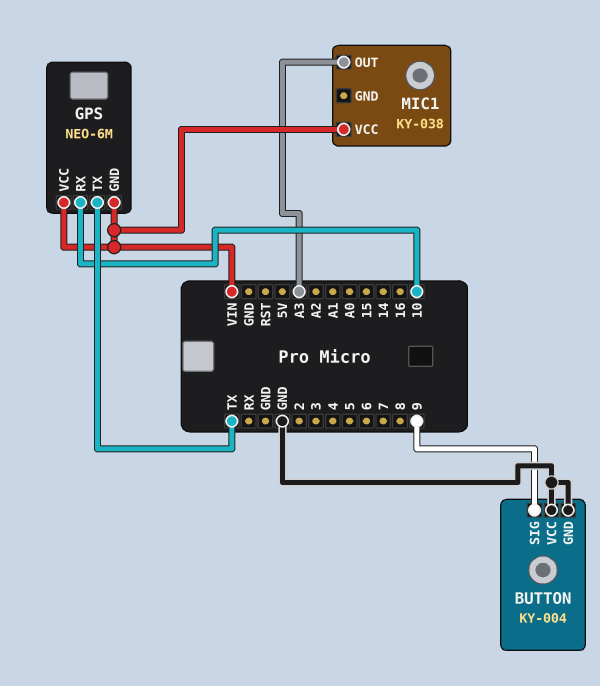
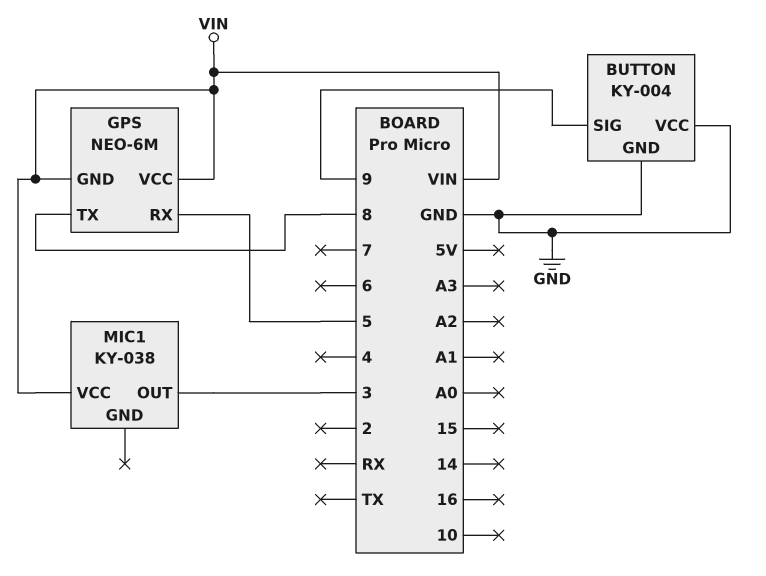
GPS pin RX: 10 -> 5
GPS pin TX: TX -> 8
MIC1 pin OUT: A3 -> 3

